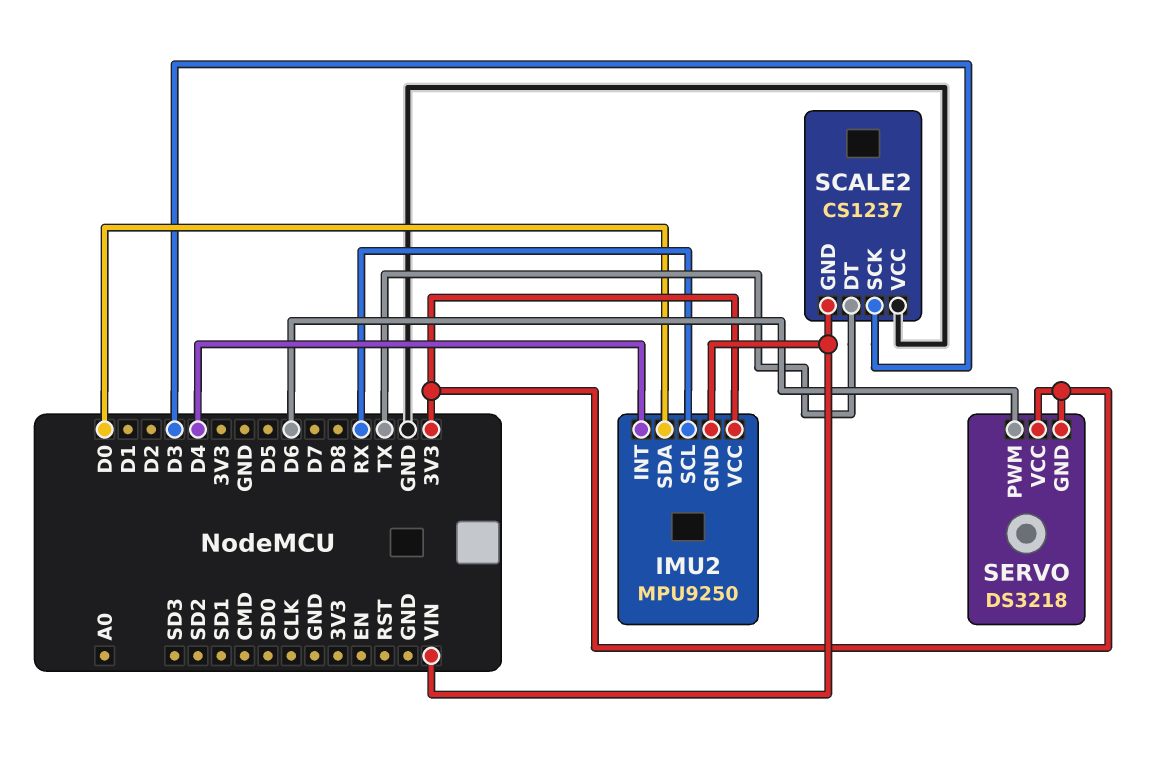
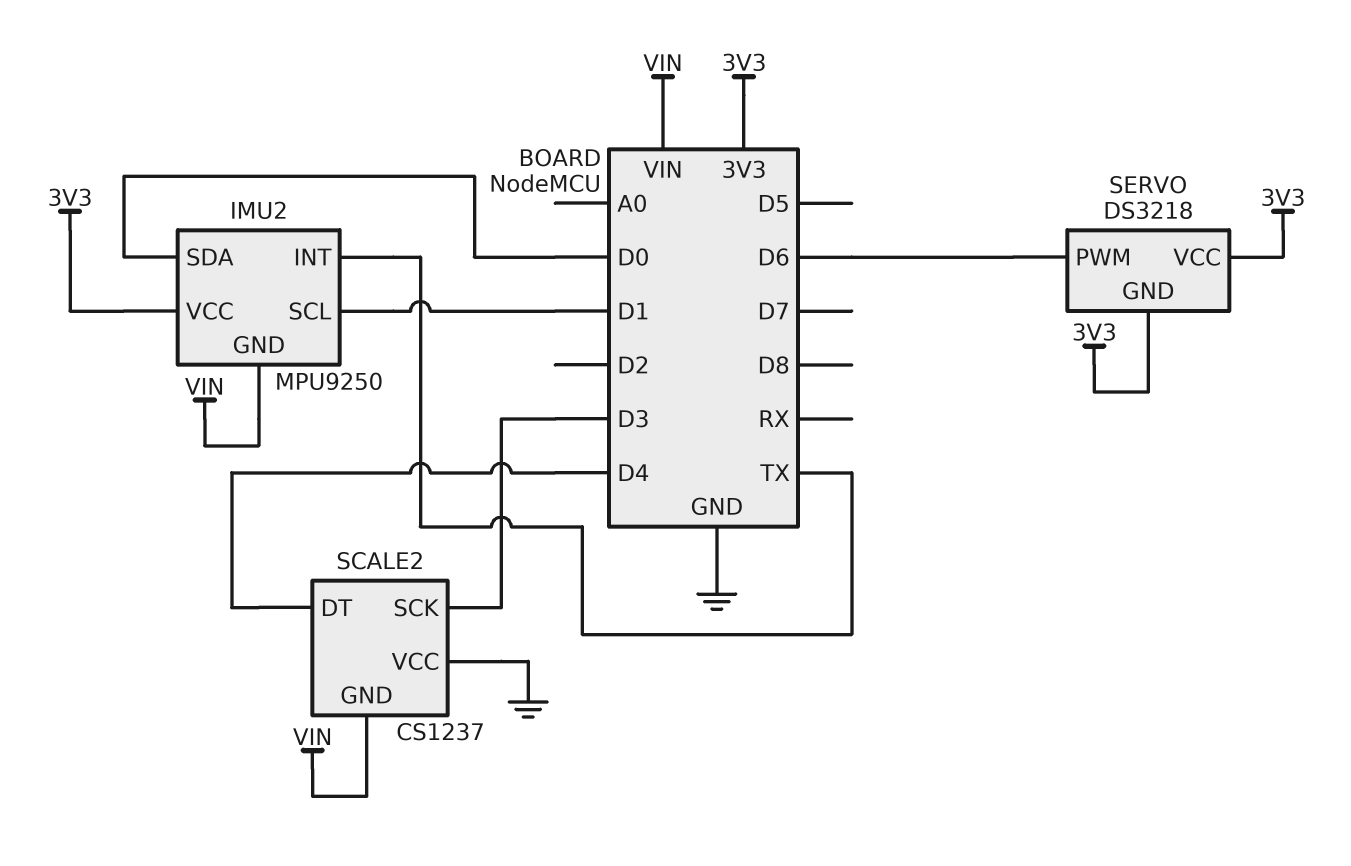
IMU2 pin INT: D4 -> TX
IMU2 pin SCL: RX -> D1
SCALE2 pin DT: TX -> D4

